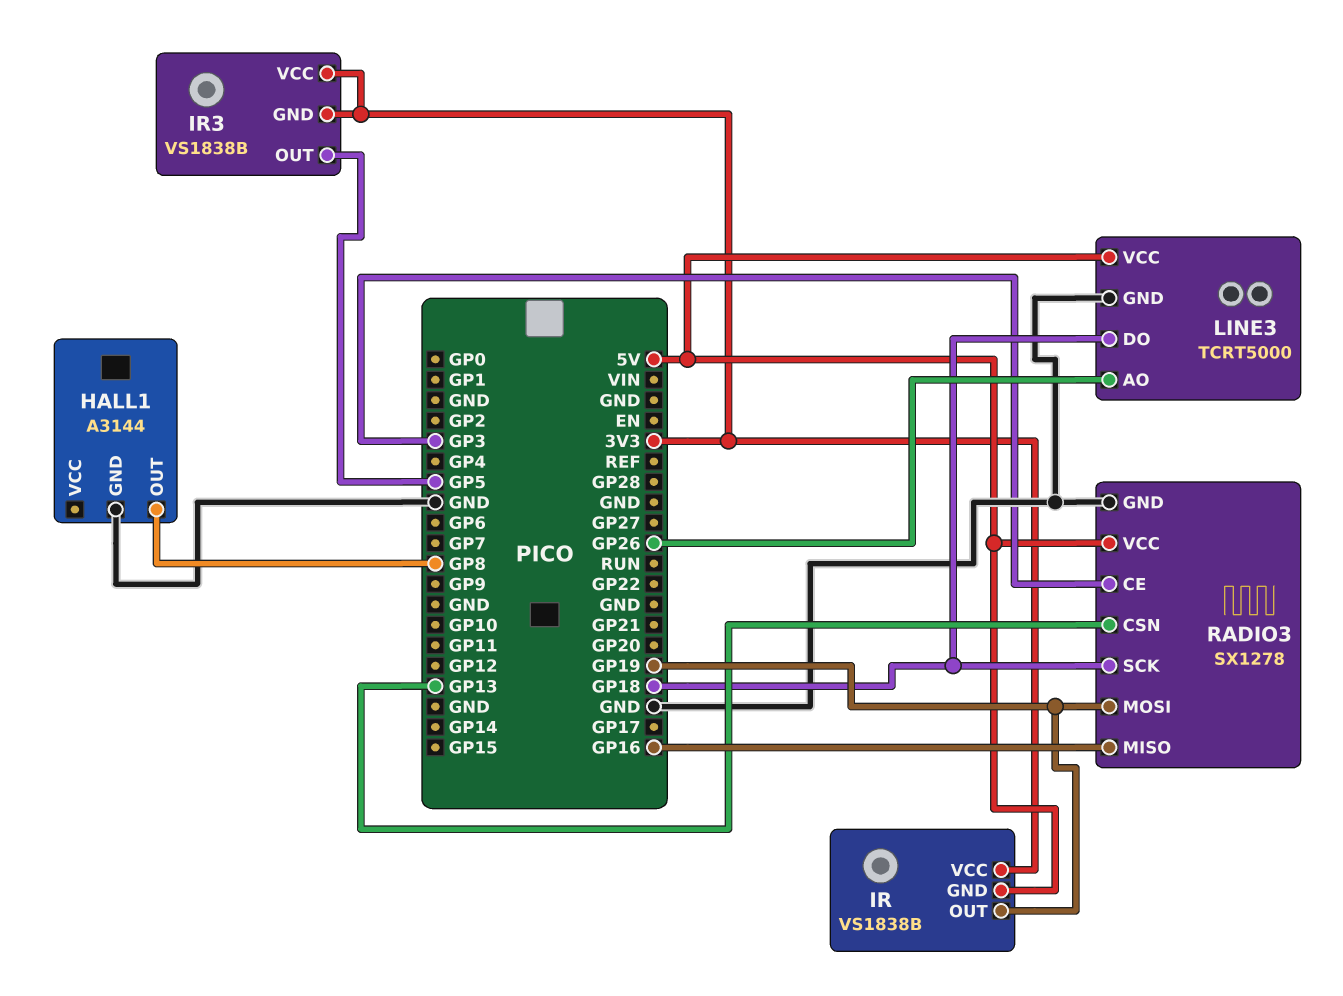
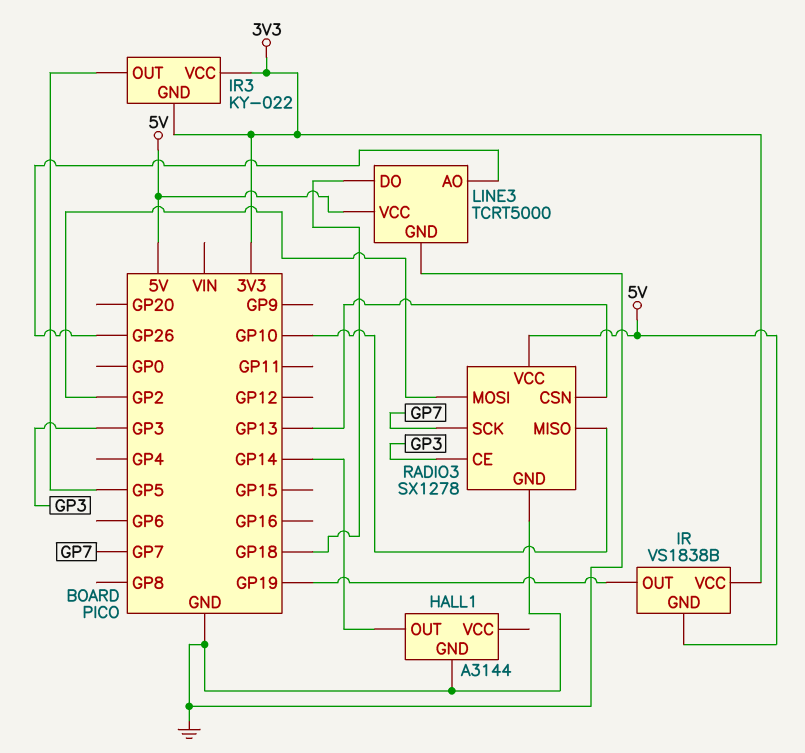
HALL1 pin OUT: GP8 -> GP14
IR3: VS1838B -> KY-022
RADIO3 pin MISO: GP16 -> GP10
RADIO3 pin MOSI: GP19 -> GP2
RADIO3 pin SCK: GP18 -> GP7

